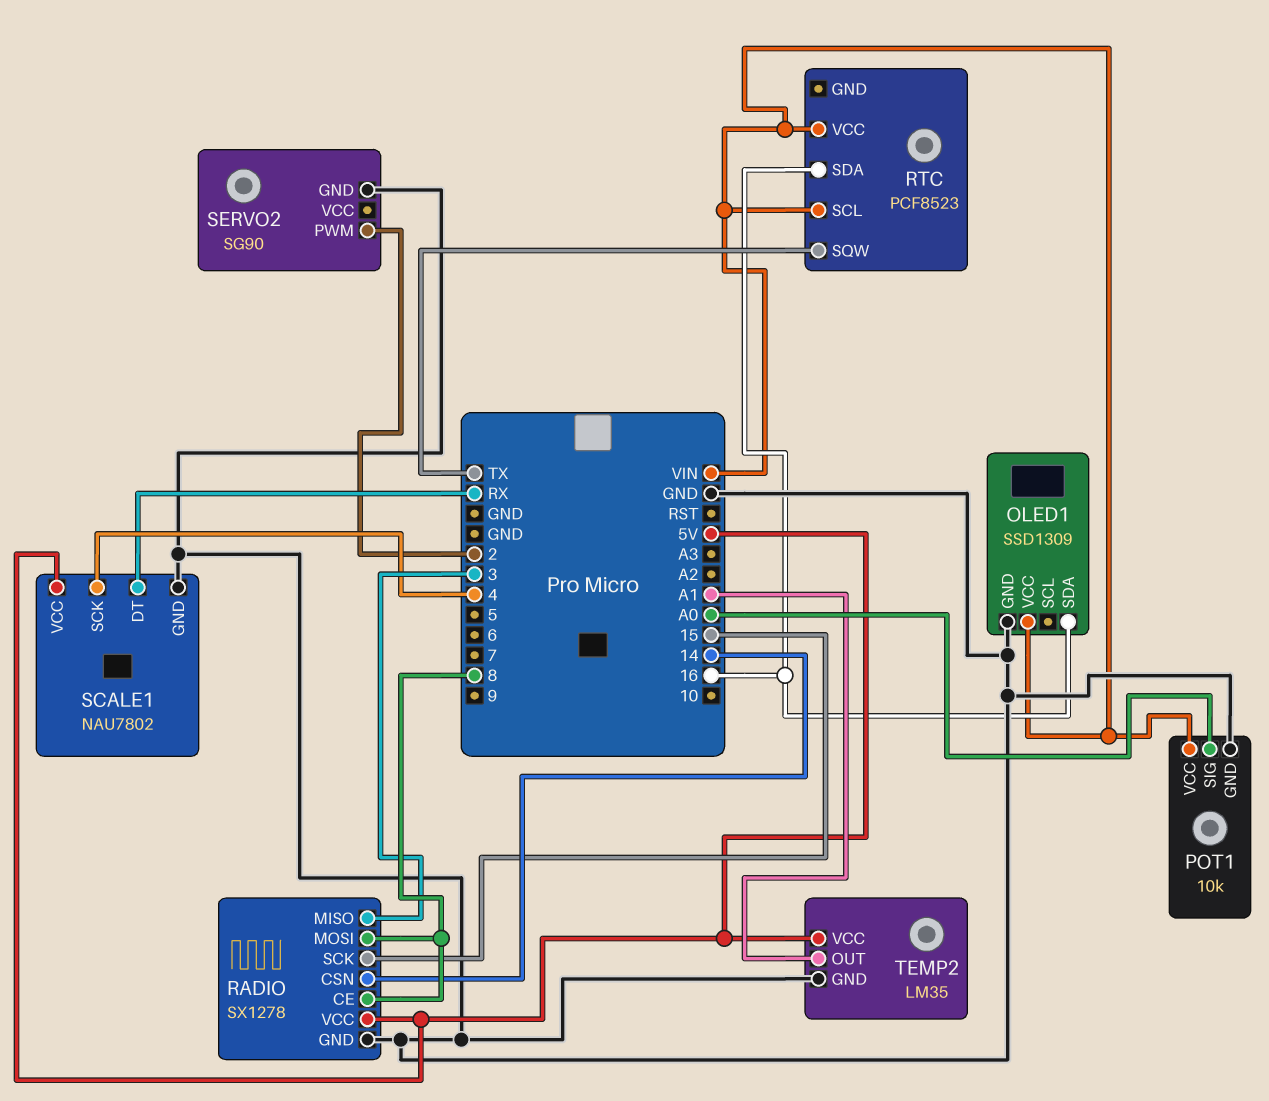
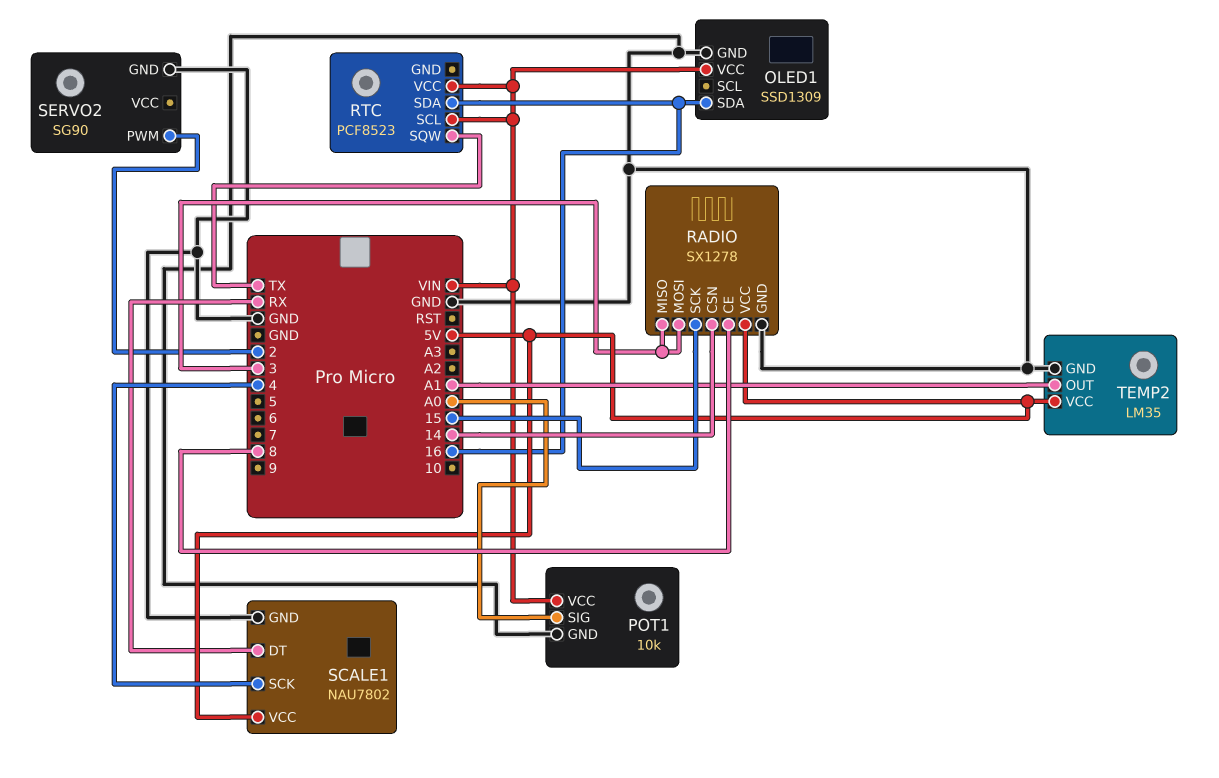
RADIO pin MOSI: 8 -> 3

